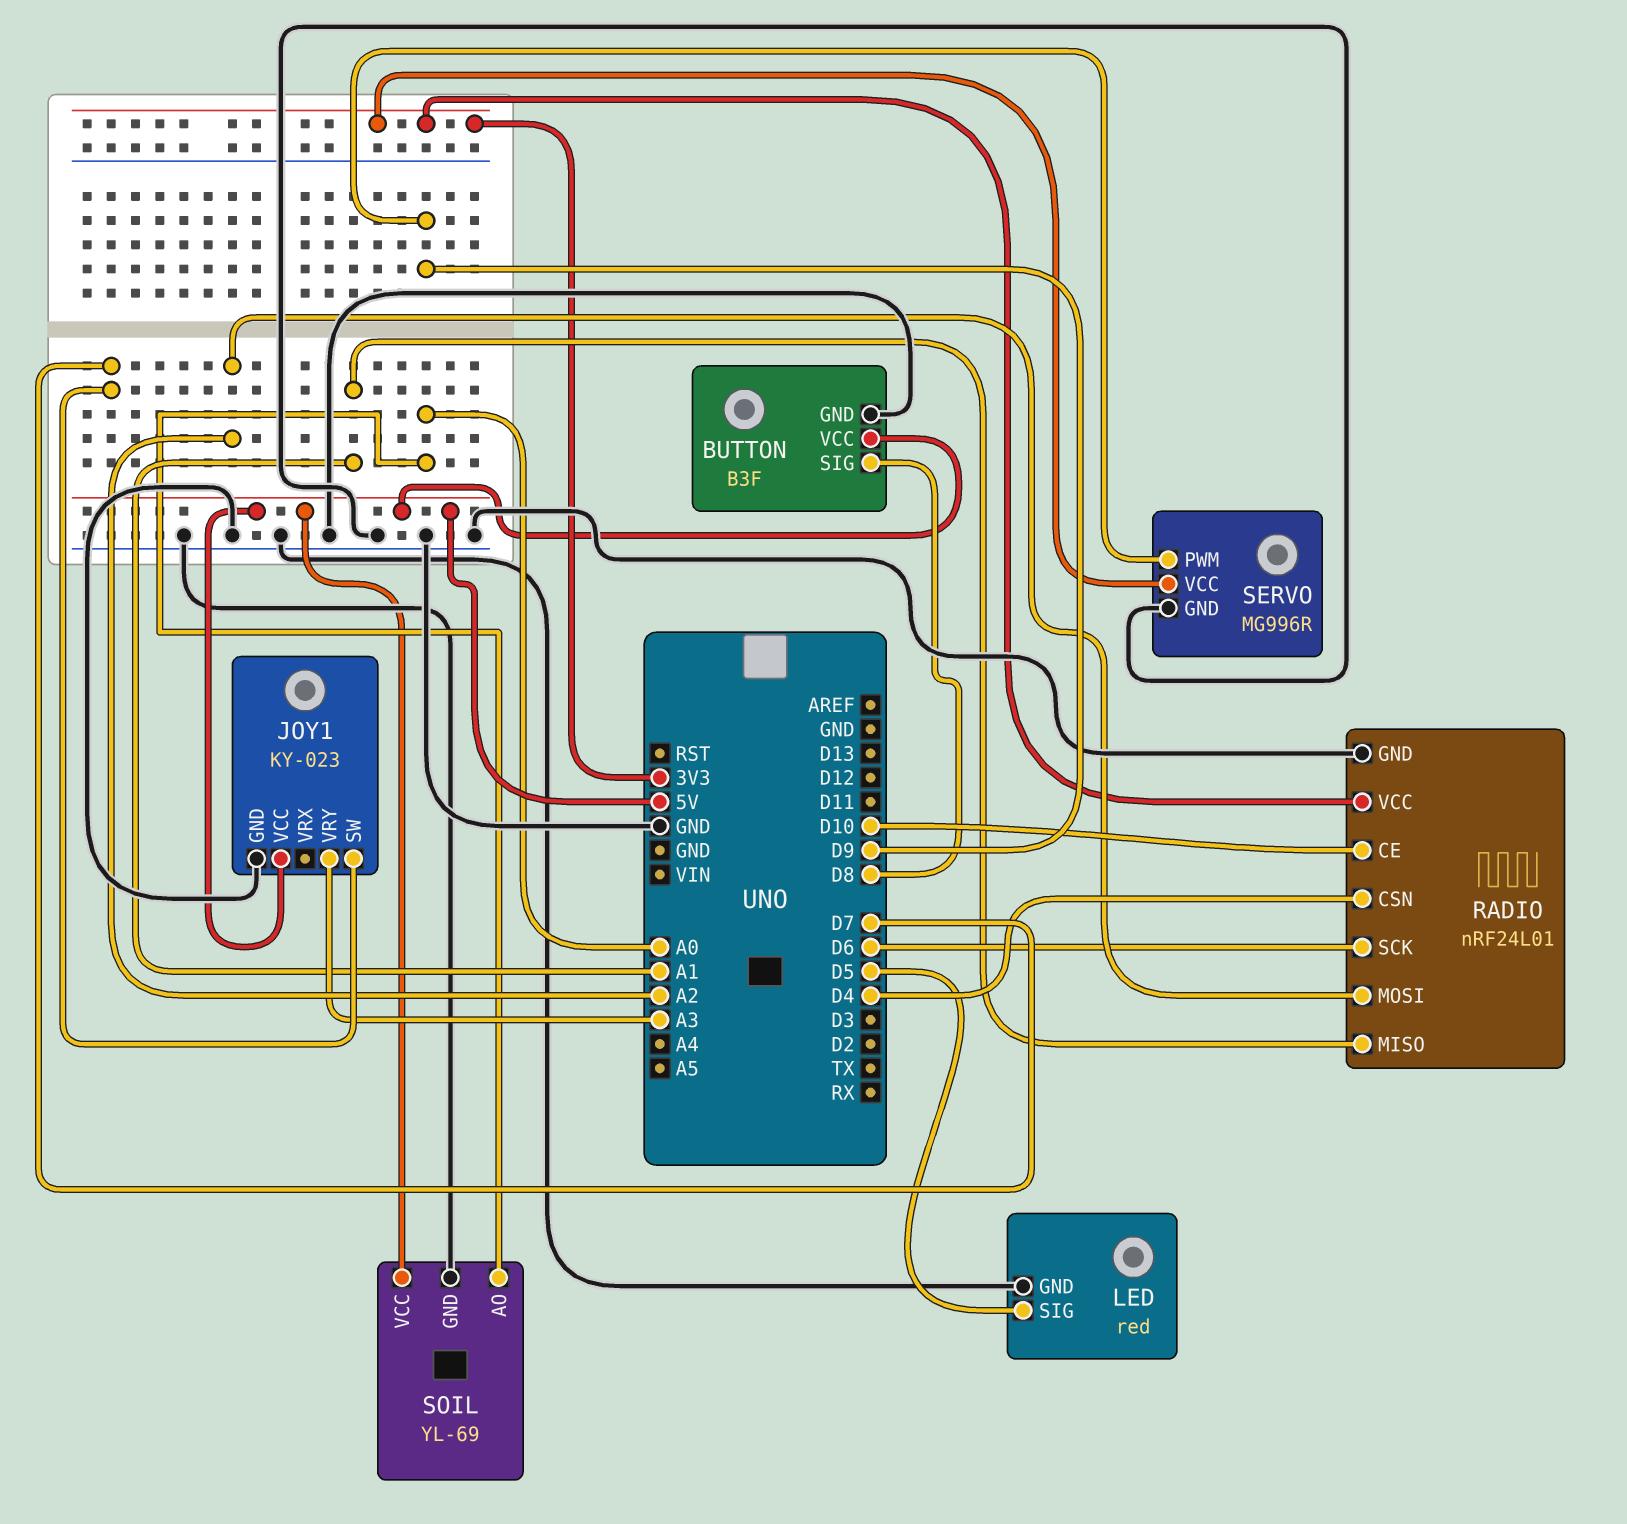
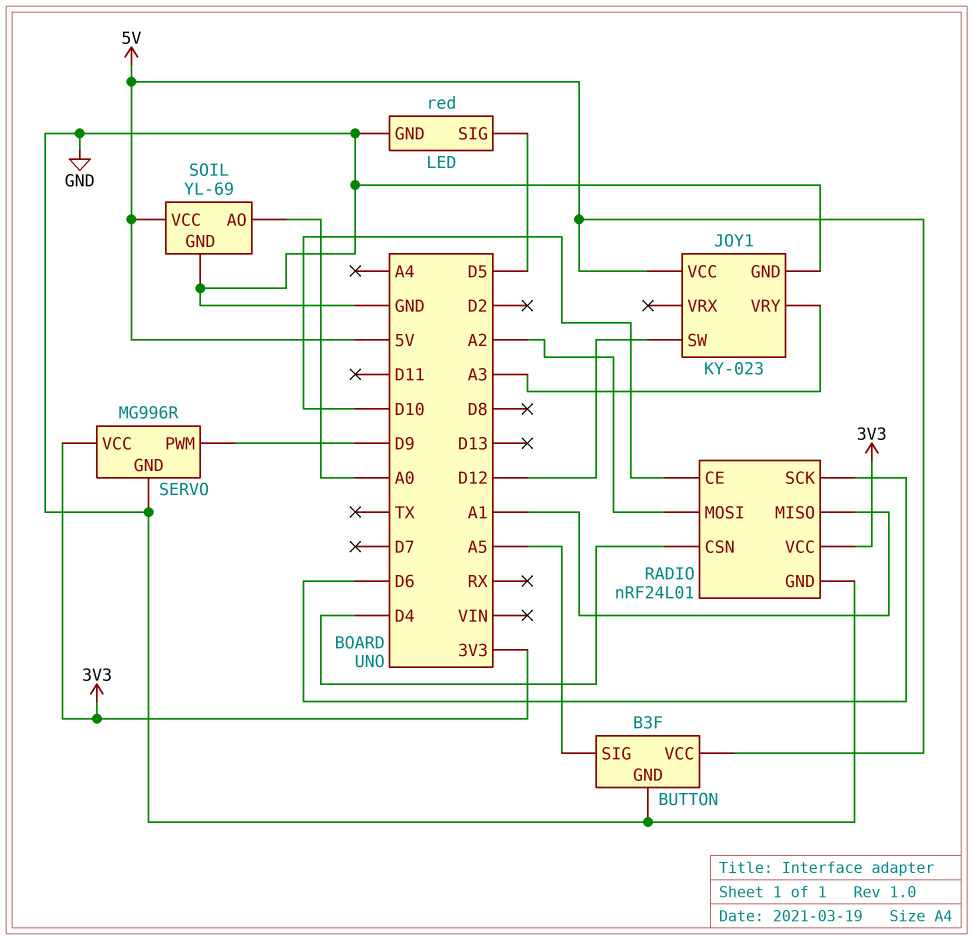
BUTTON pin SIG: D8 -> A5
JOY1 pin SW: D7 -> D12

